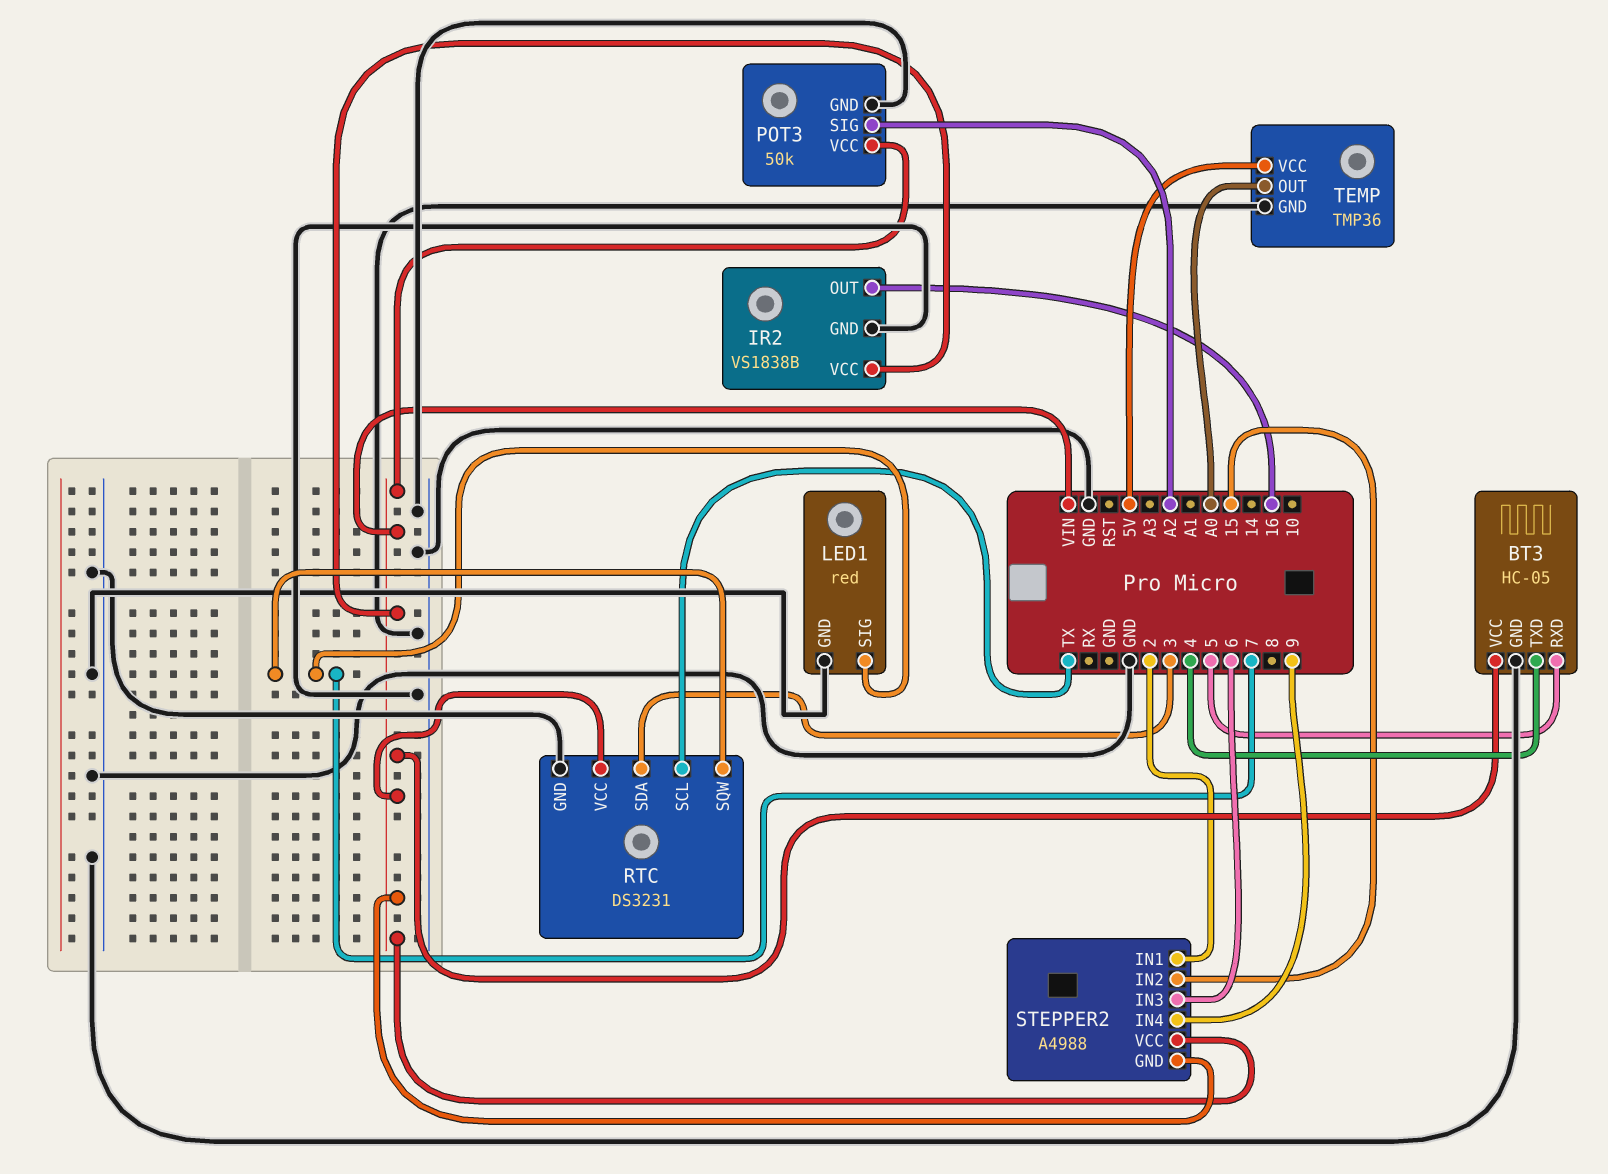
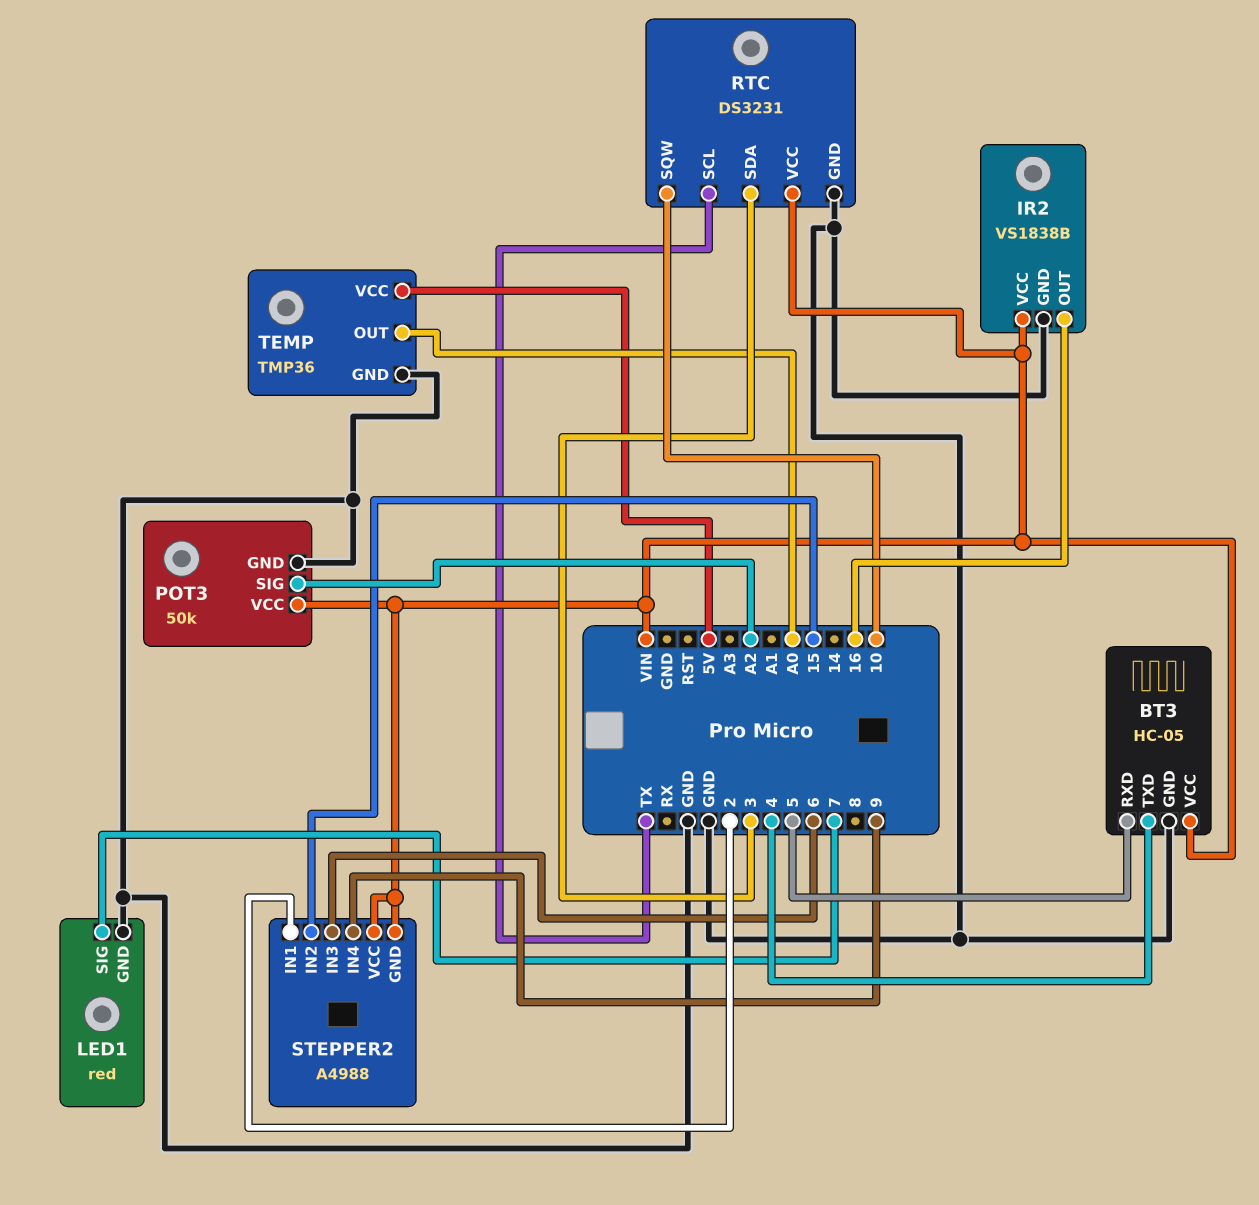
RTC pin SQW: 7 -> 10

